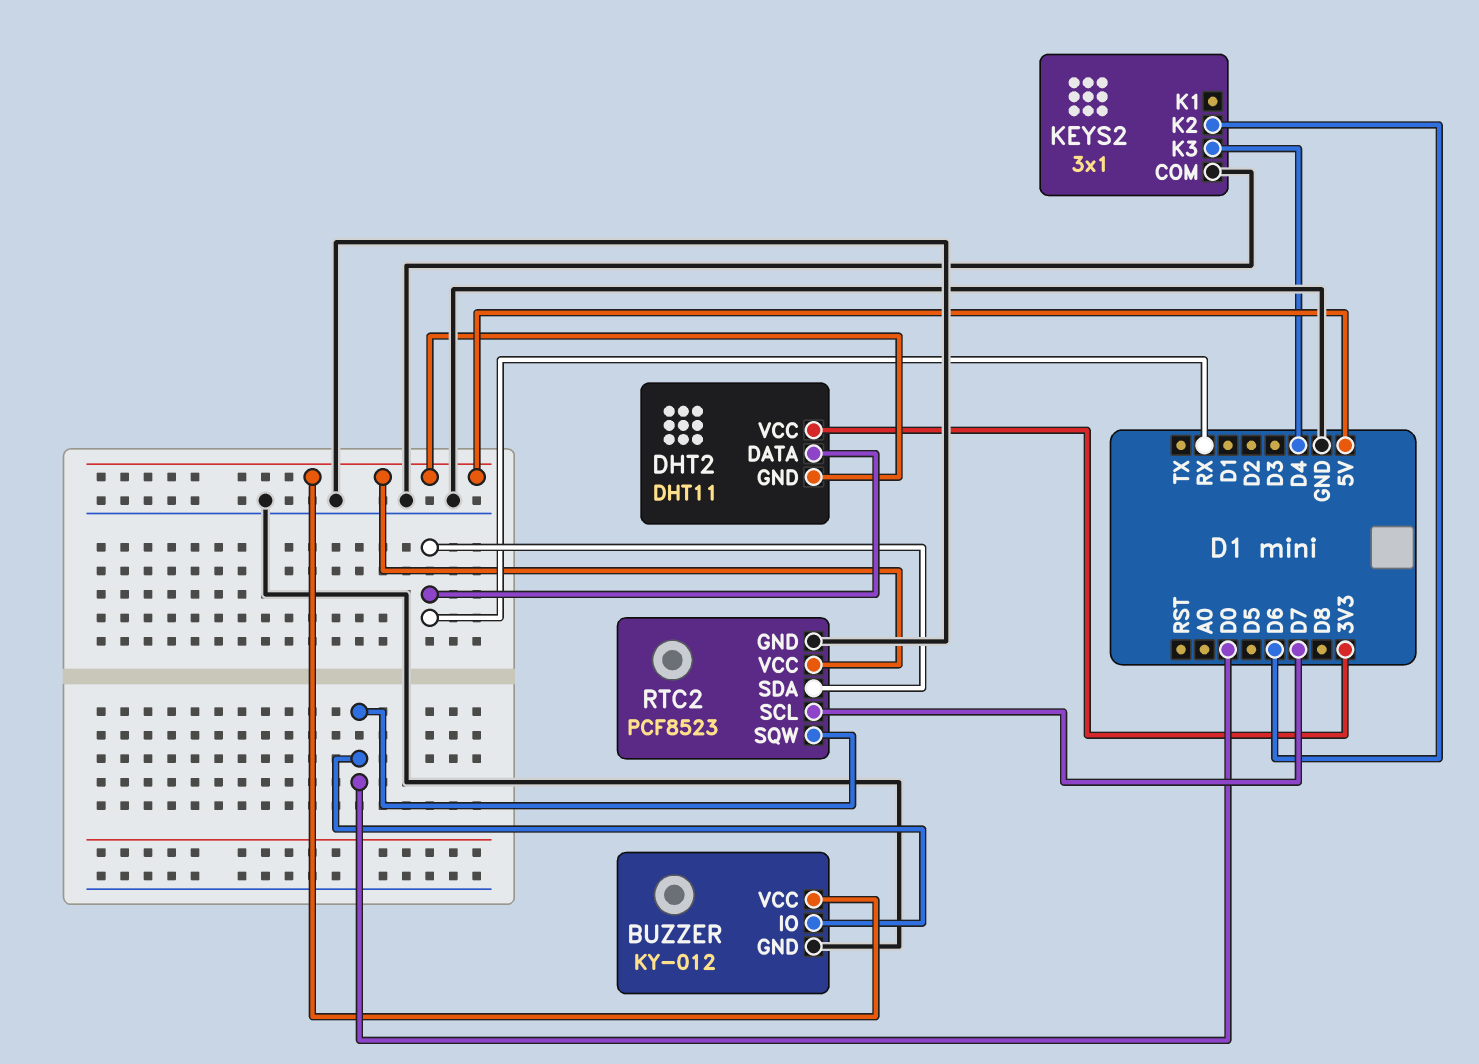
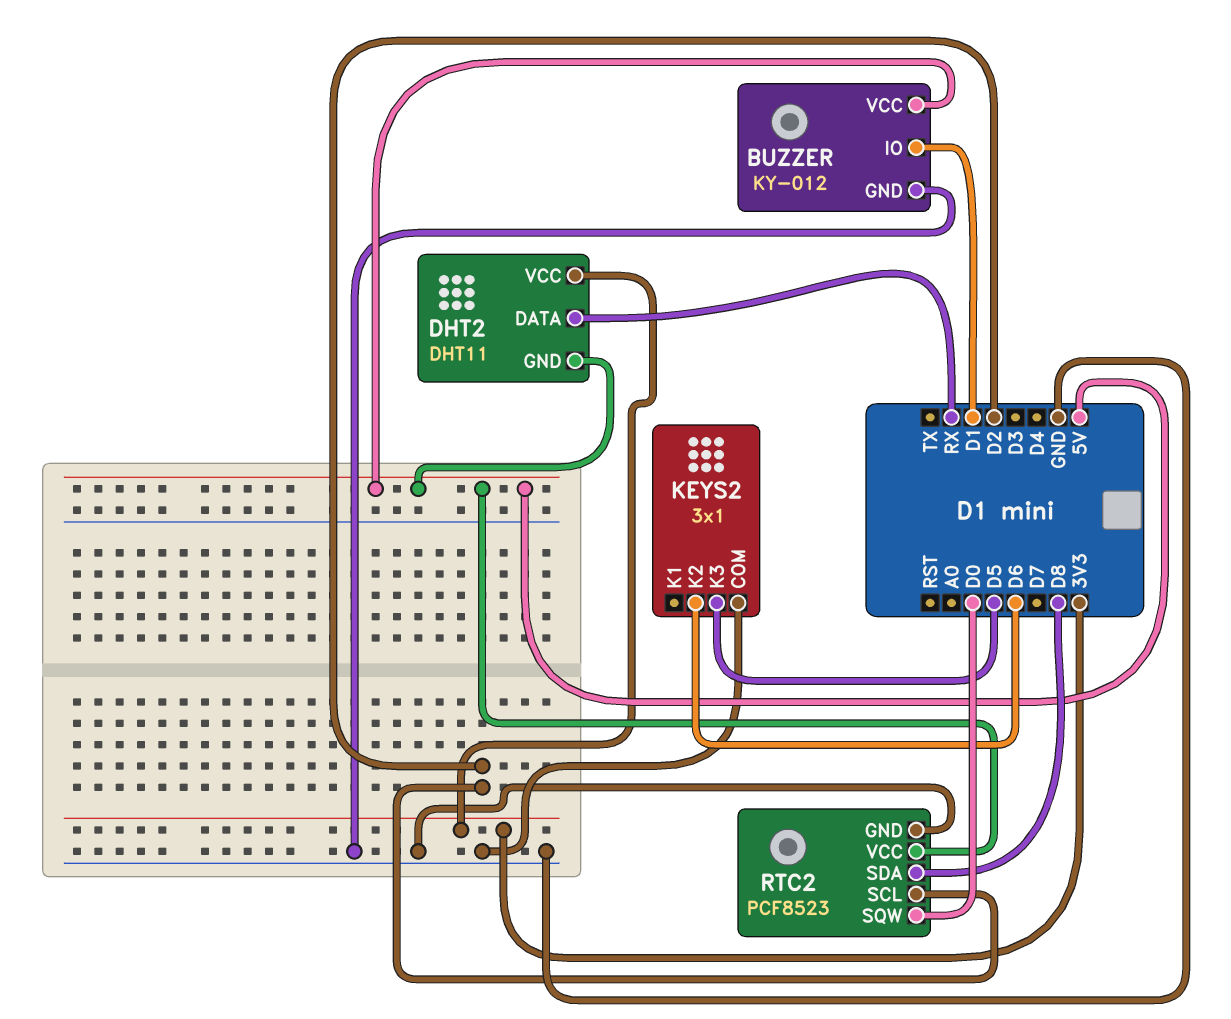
BUZZER pin IO: D0 -> D1
KEYS2 pin K3: D4 -> D5
RTC2 pin SCL: D7 -> D2
RTC2 pin SDA: RX -> D8

